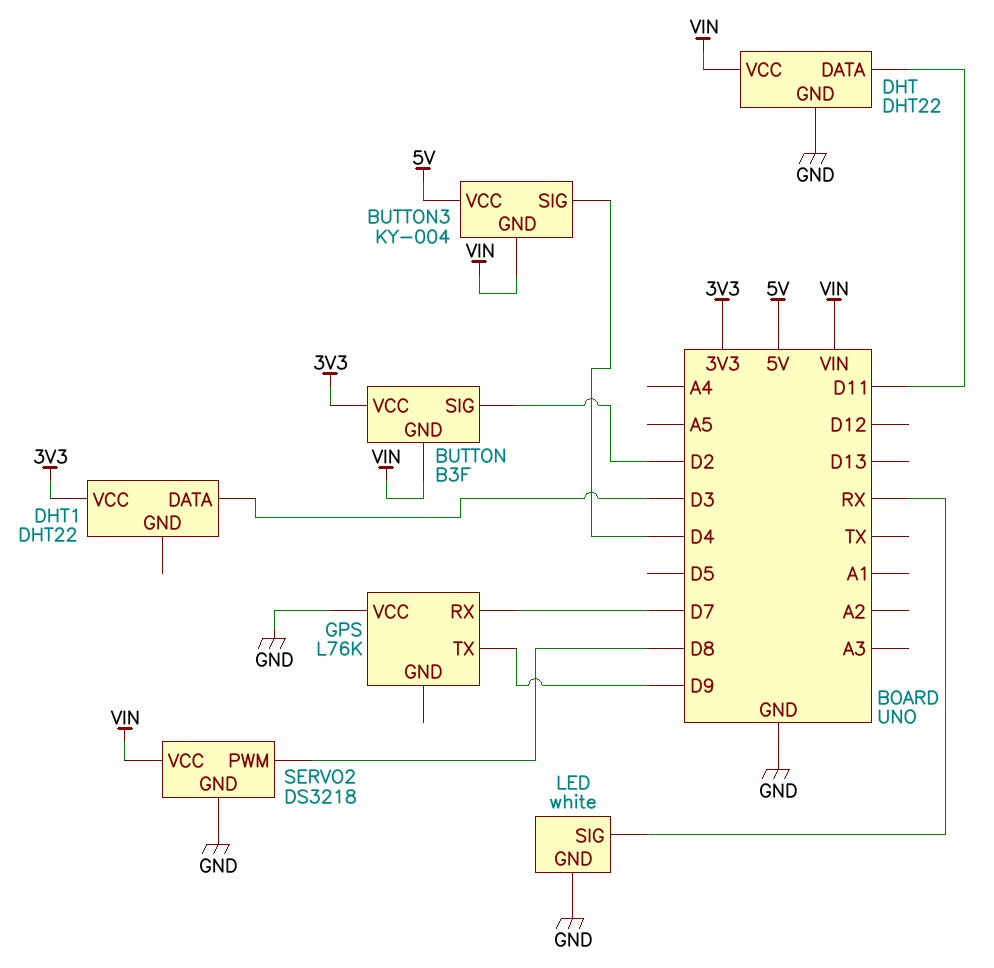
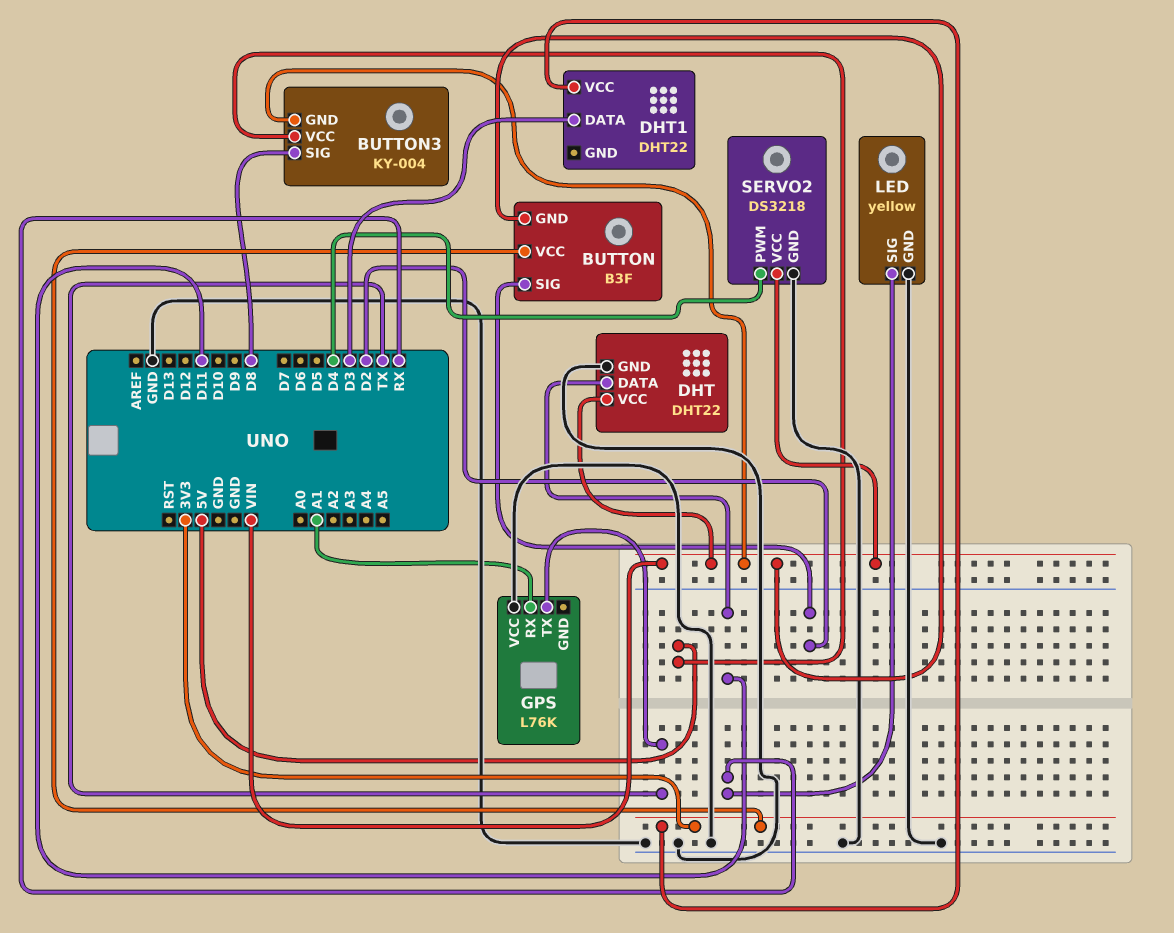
BUTTON3 pin SIG: D4 -> D8
GPS pin RX: D7 -> A1
GPS pin TX: D9 -> TX
LED: white -> yellow
SERVO2 pin PWM: D8 -> D4

